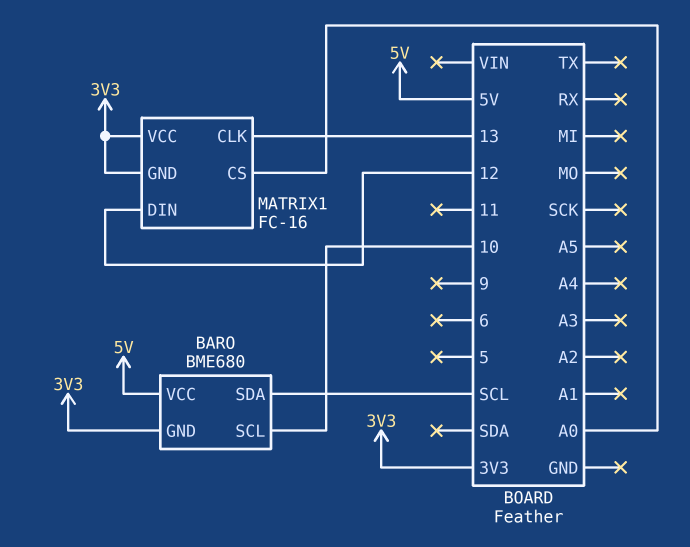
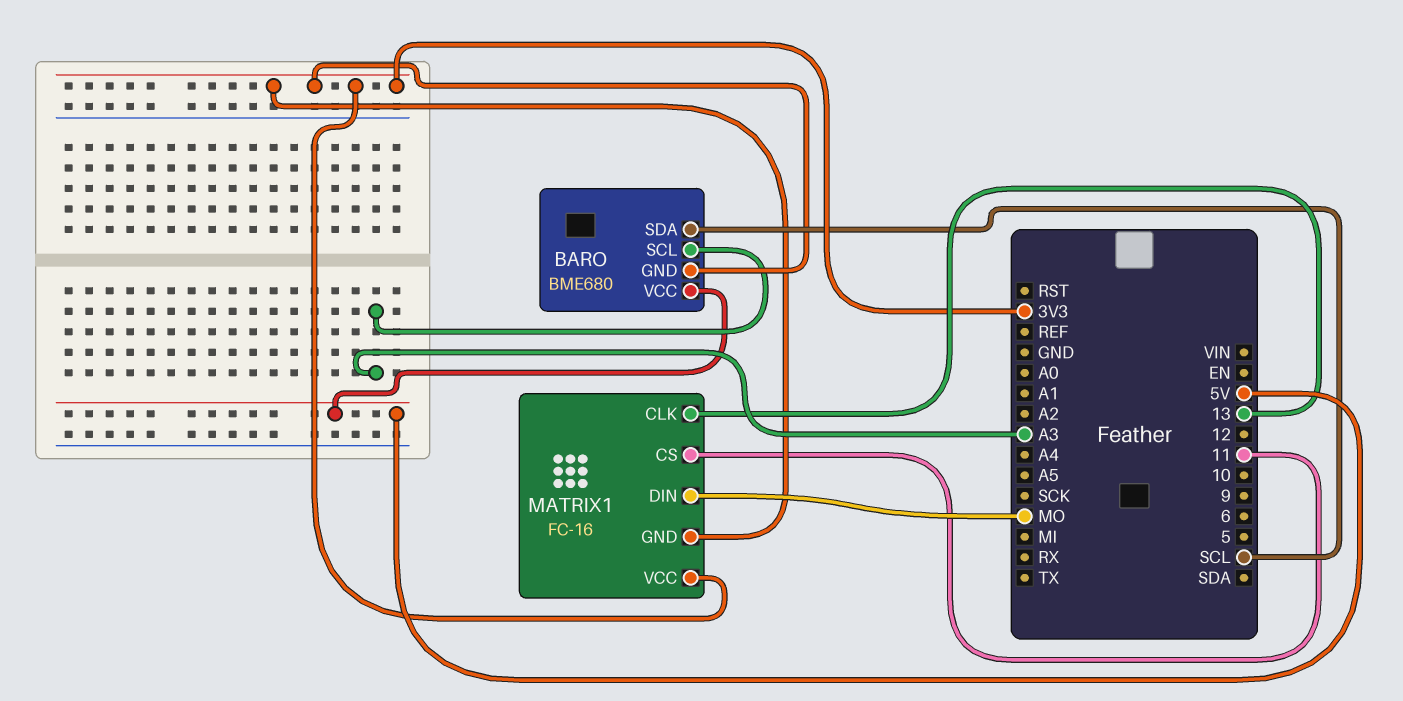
BARO pin SCL: 10 -> A3
MATRIX1 pin CS: A0 -> 11
MATRIX1 pin DIN: 12 -> MO

